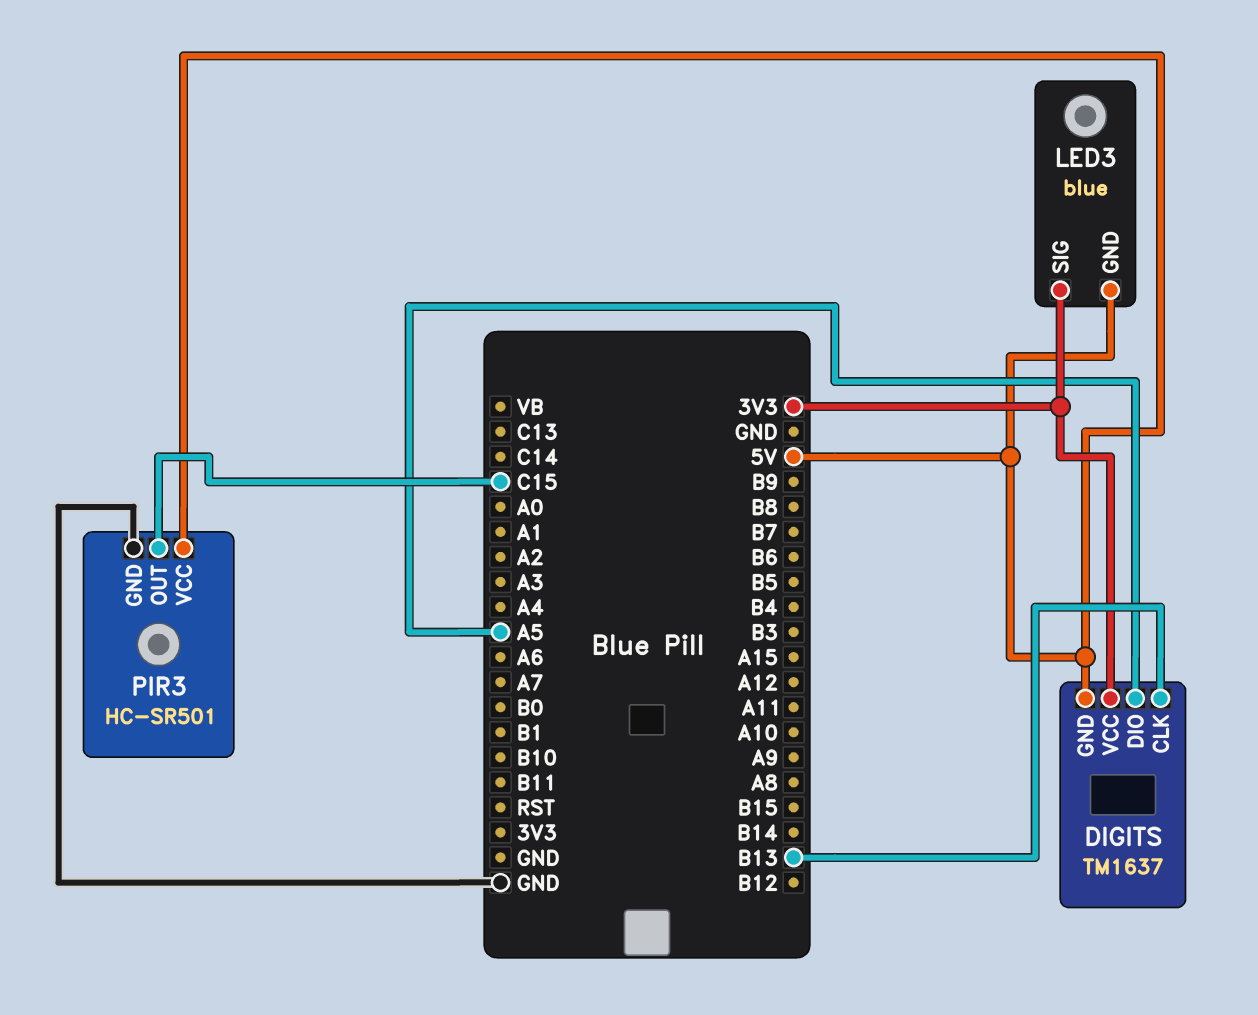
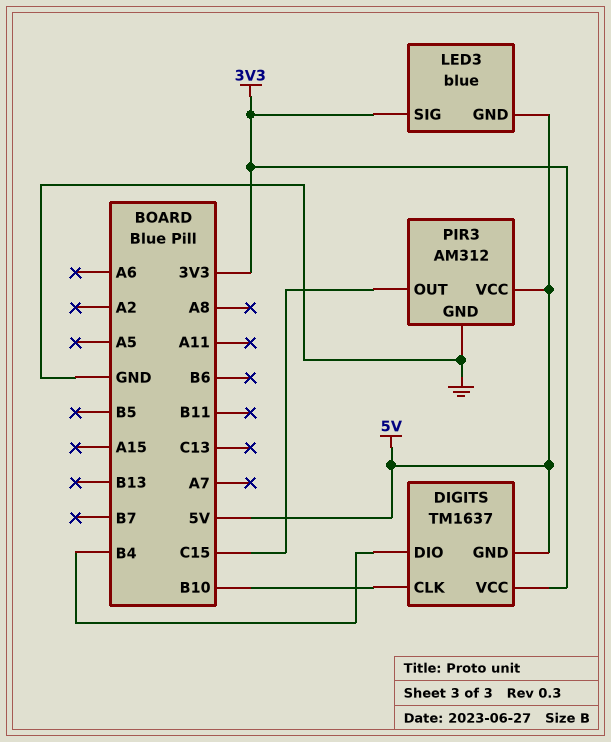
DIGITS pin CLK: B13 -> B10
DIGITS pin DIO: A5 -> B4
PIR3: HC-SR501 -> AM312

